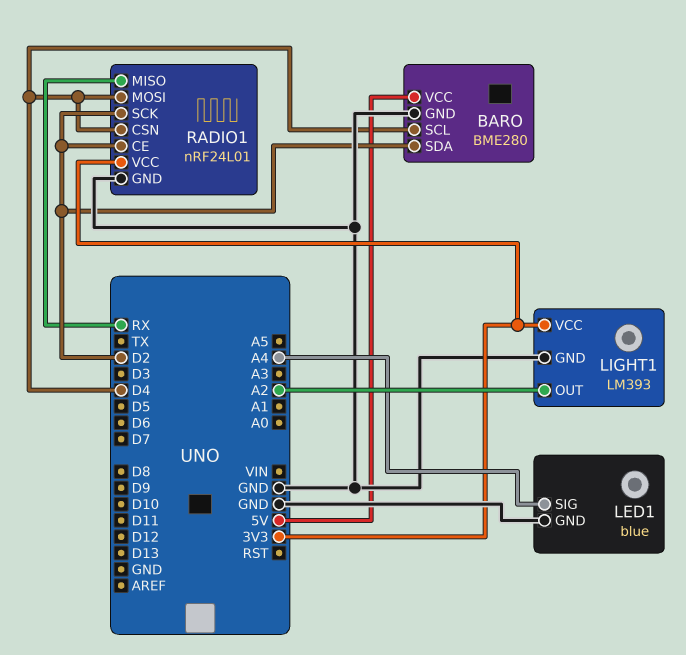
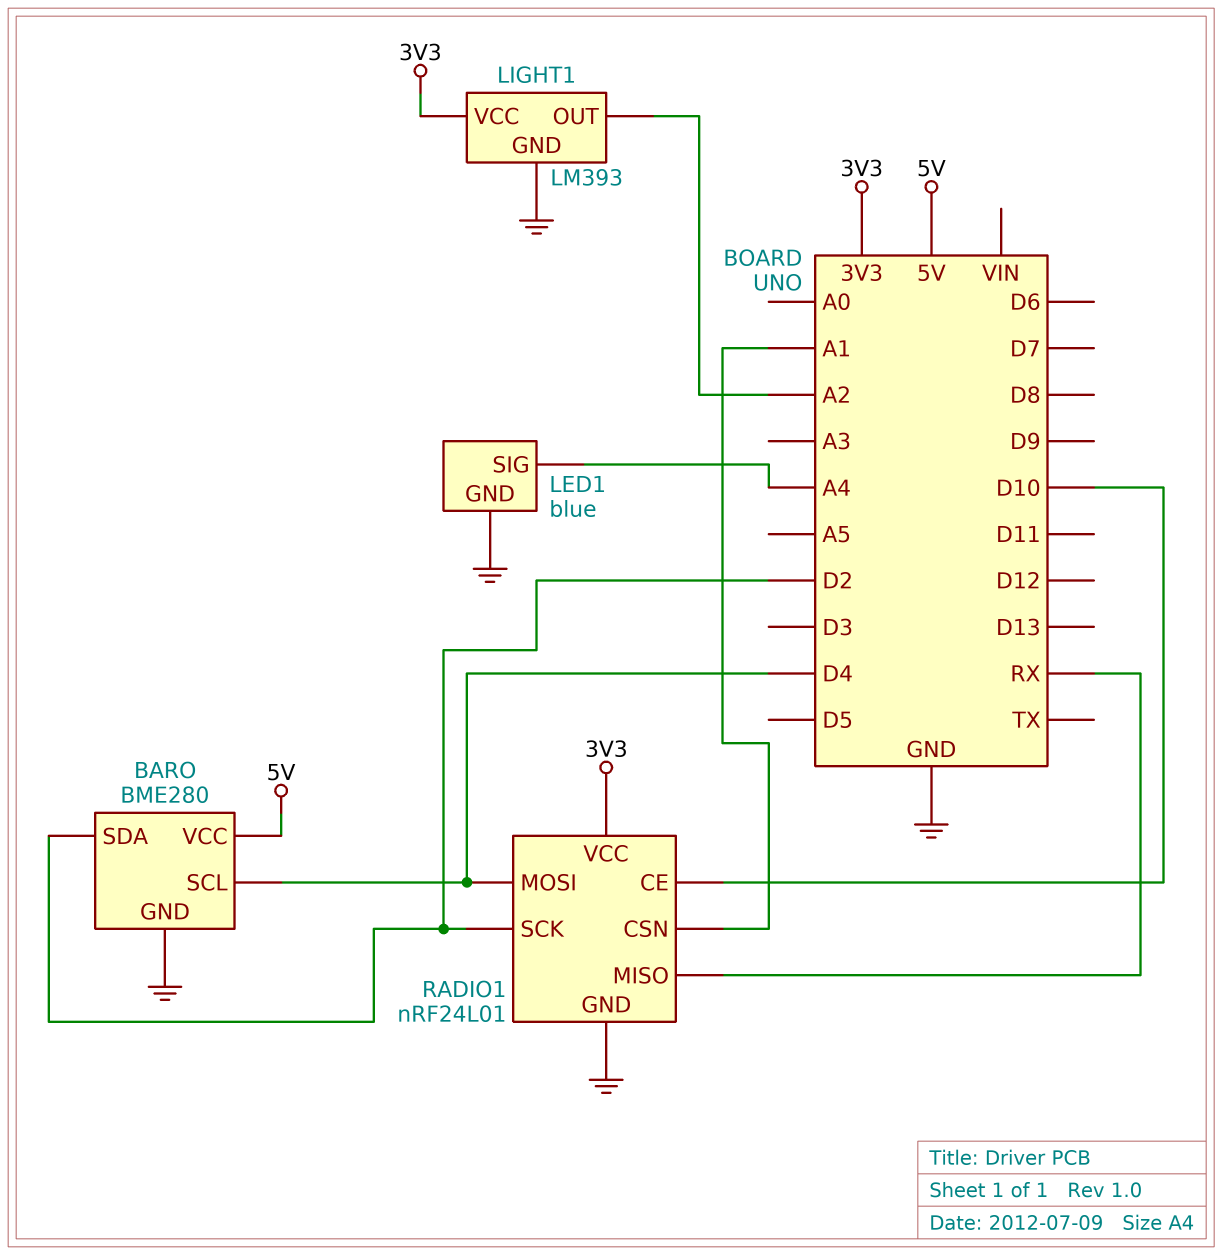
RADIO1 pin CE: D2 -> D10
RADIO1 pin CSN: D4 -> A1

